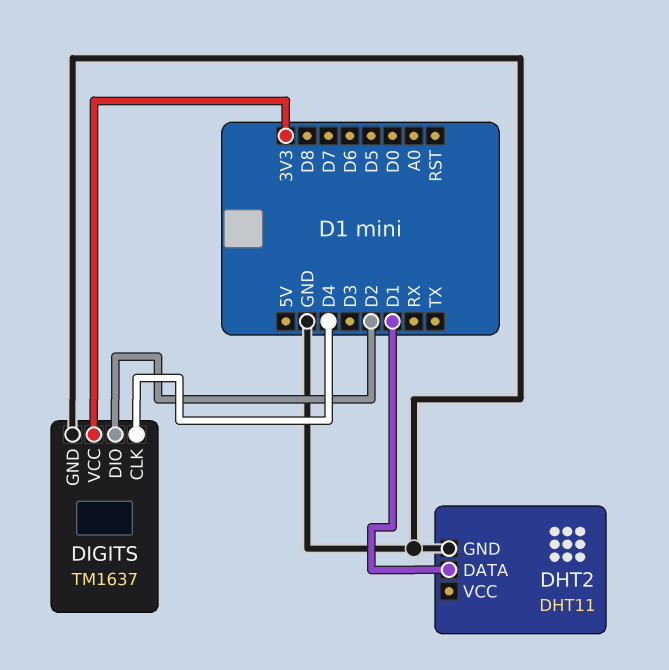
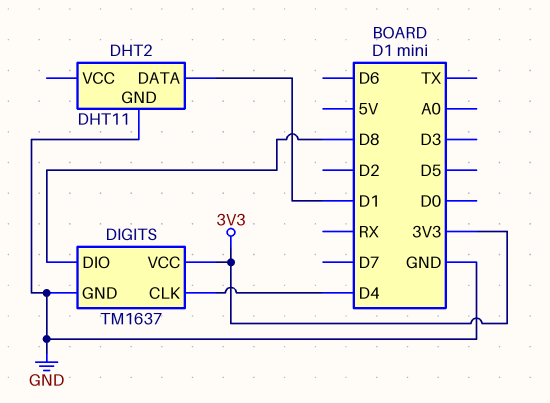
DIGITS pin DIO: D2 -> D8

